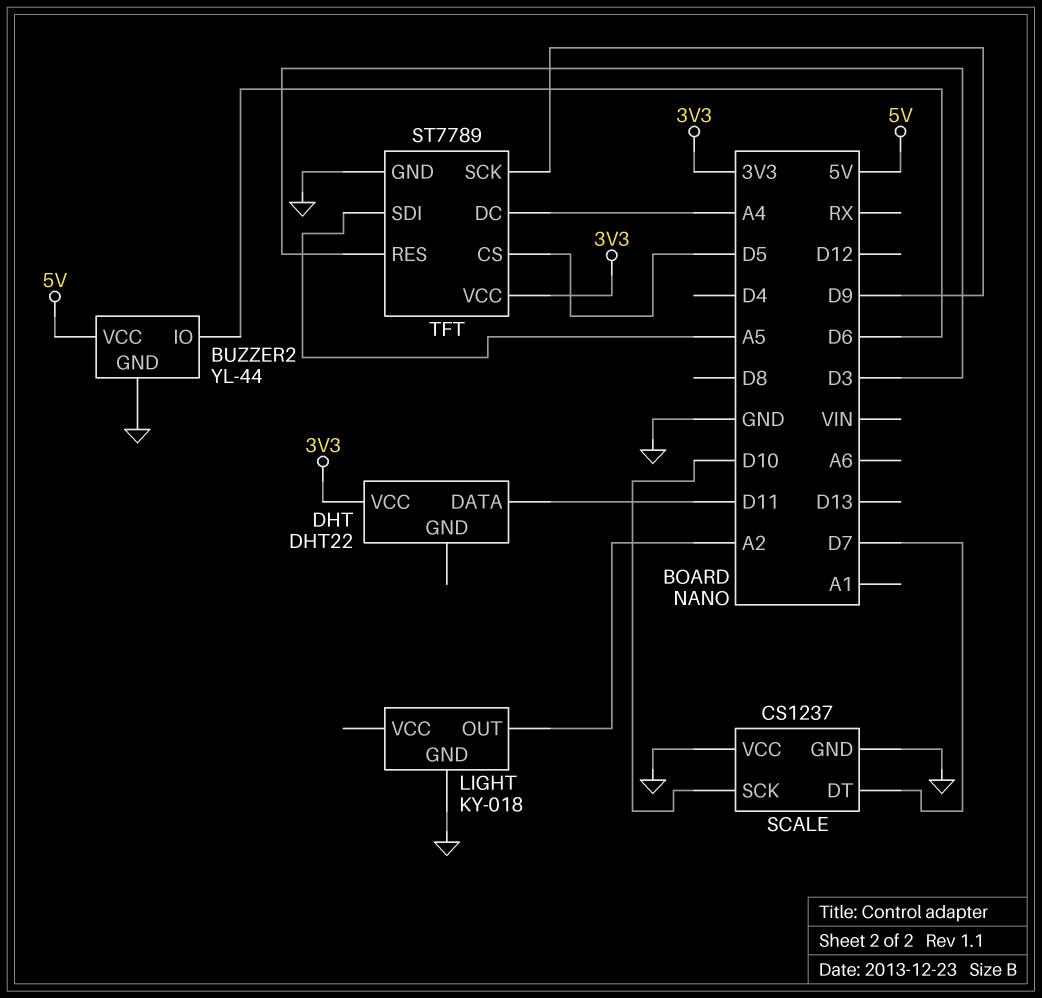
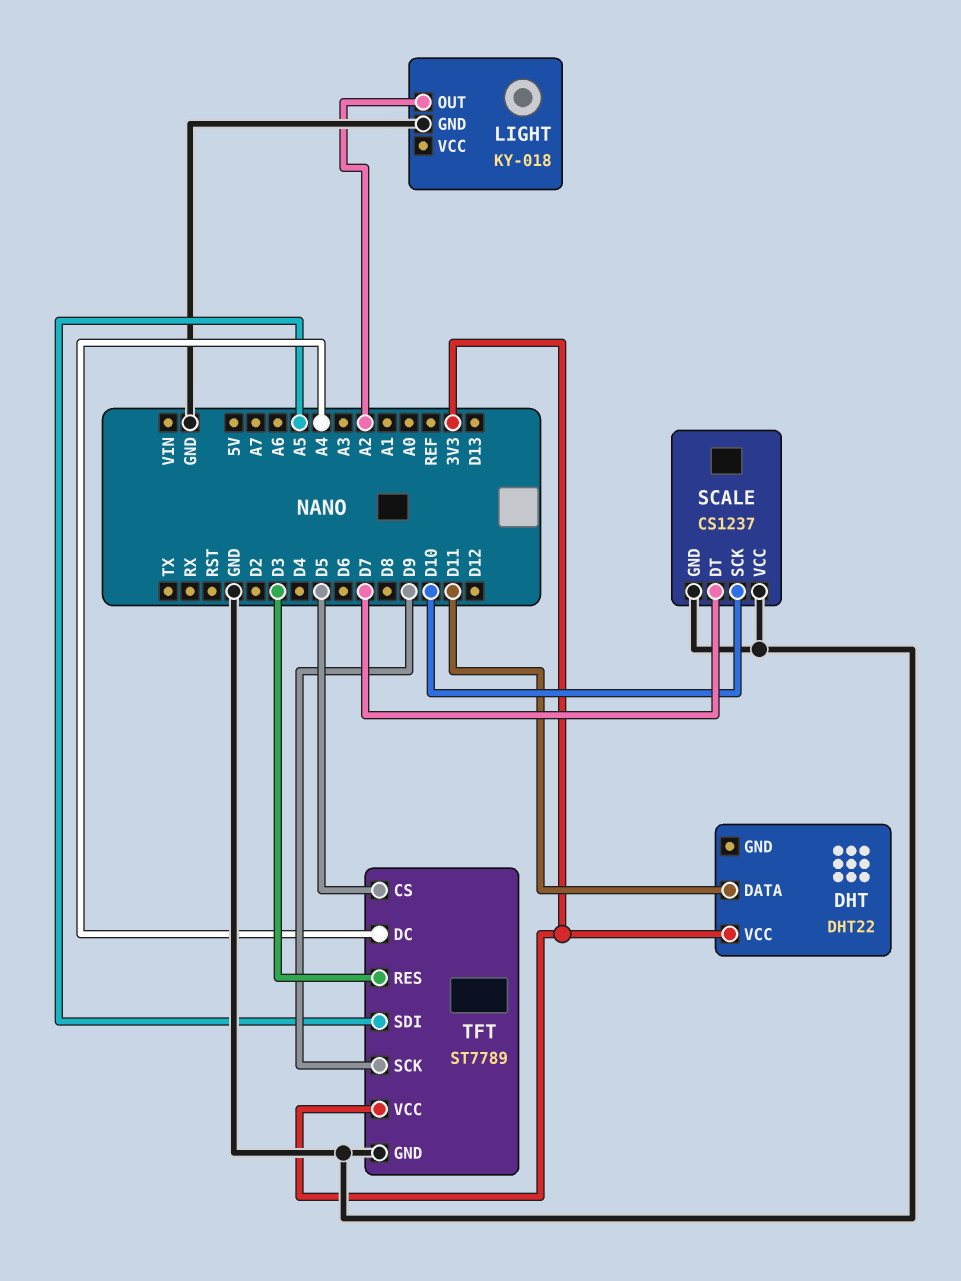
BUZZER2: YL-44 -> none
BUZZER2 pin GND: GND -> none
BUZZER2 pin IO: D6 -> none
BUZZER2 pin VCC: 5V -> none

